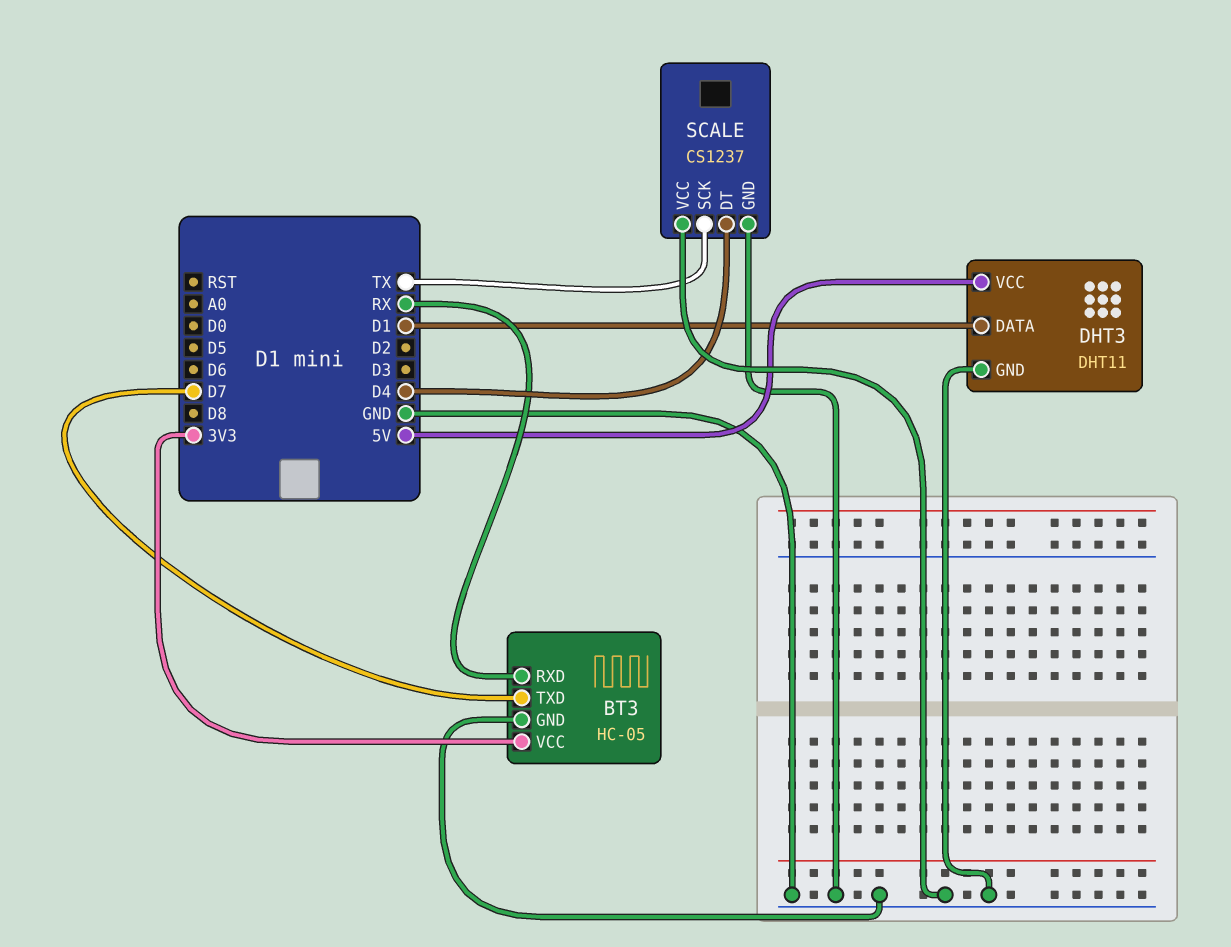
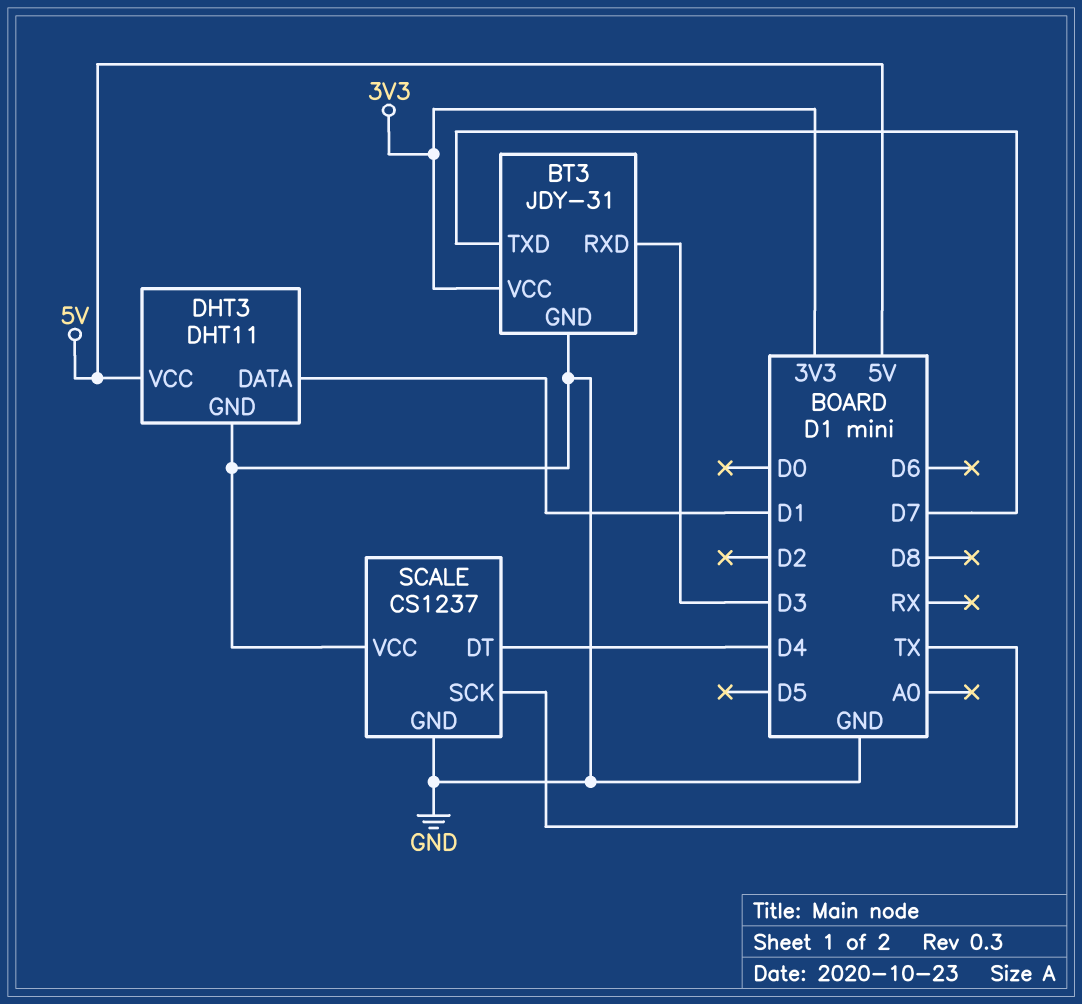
BT3: HC-05 -> JDY-31
BT3 pin RXD: RX -> D3

